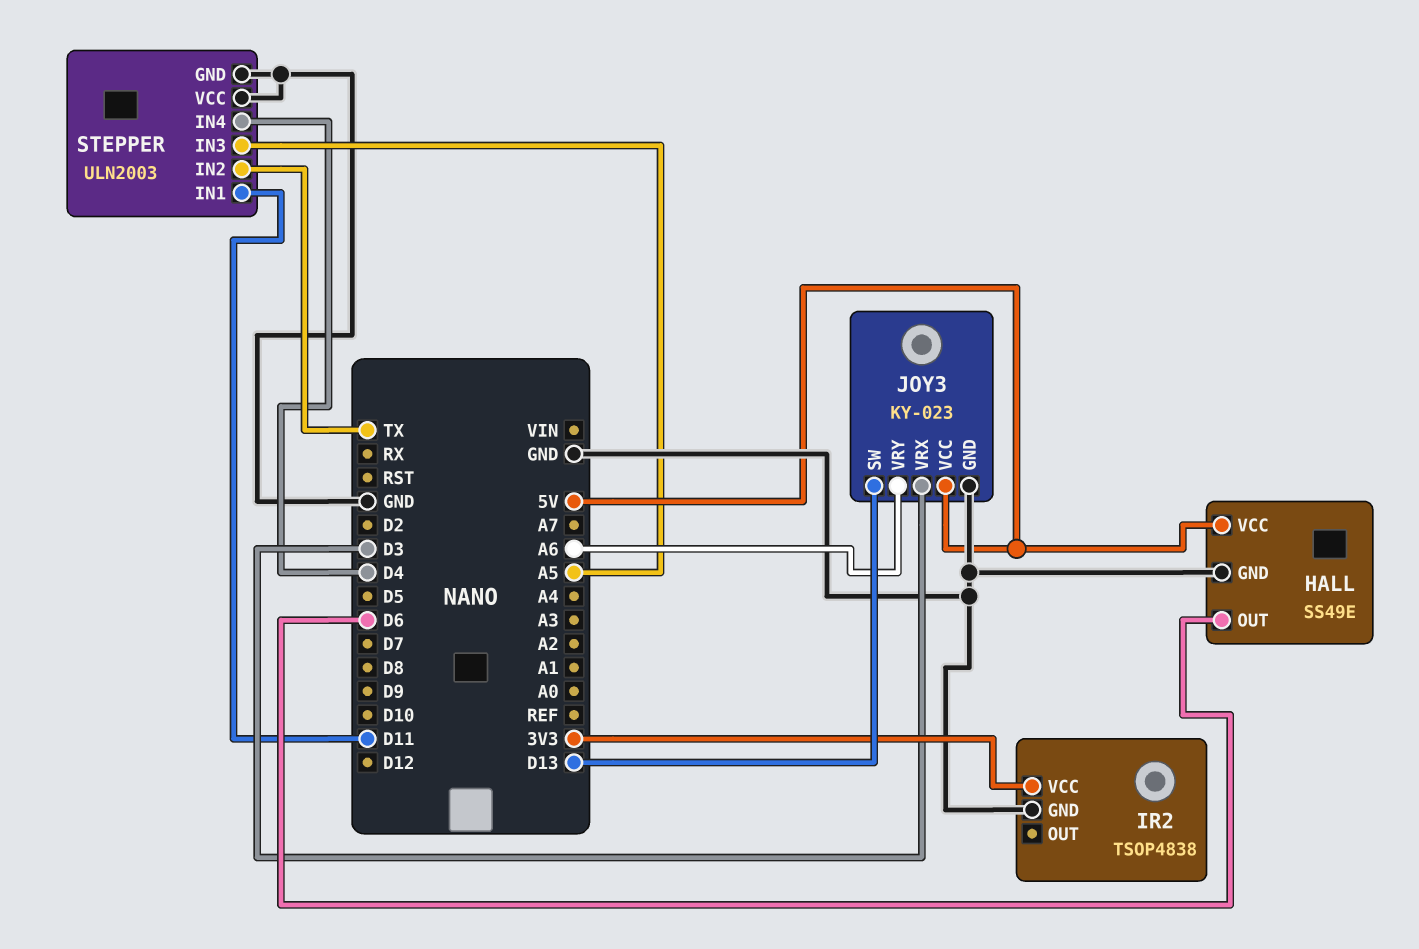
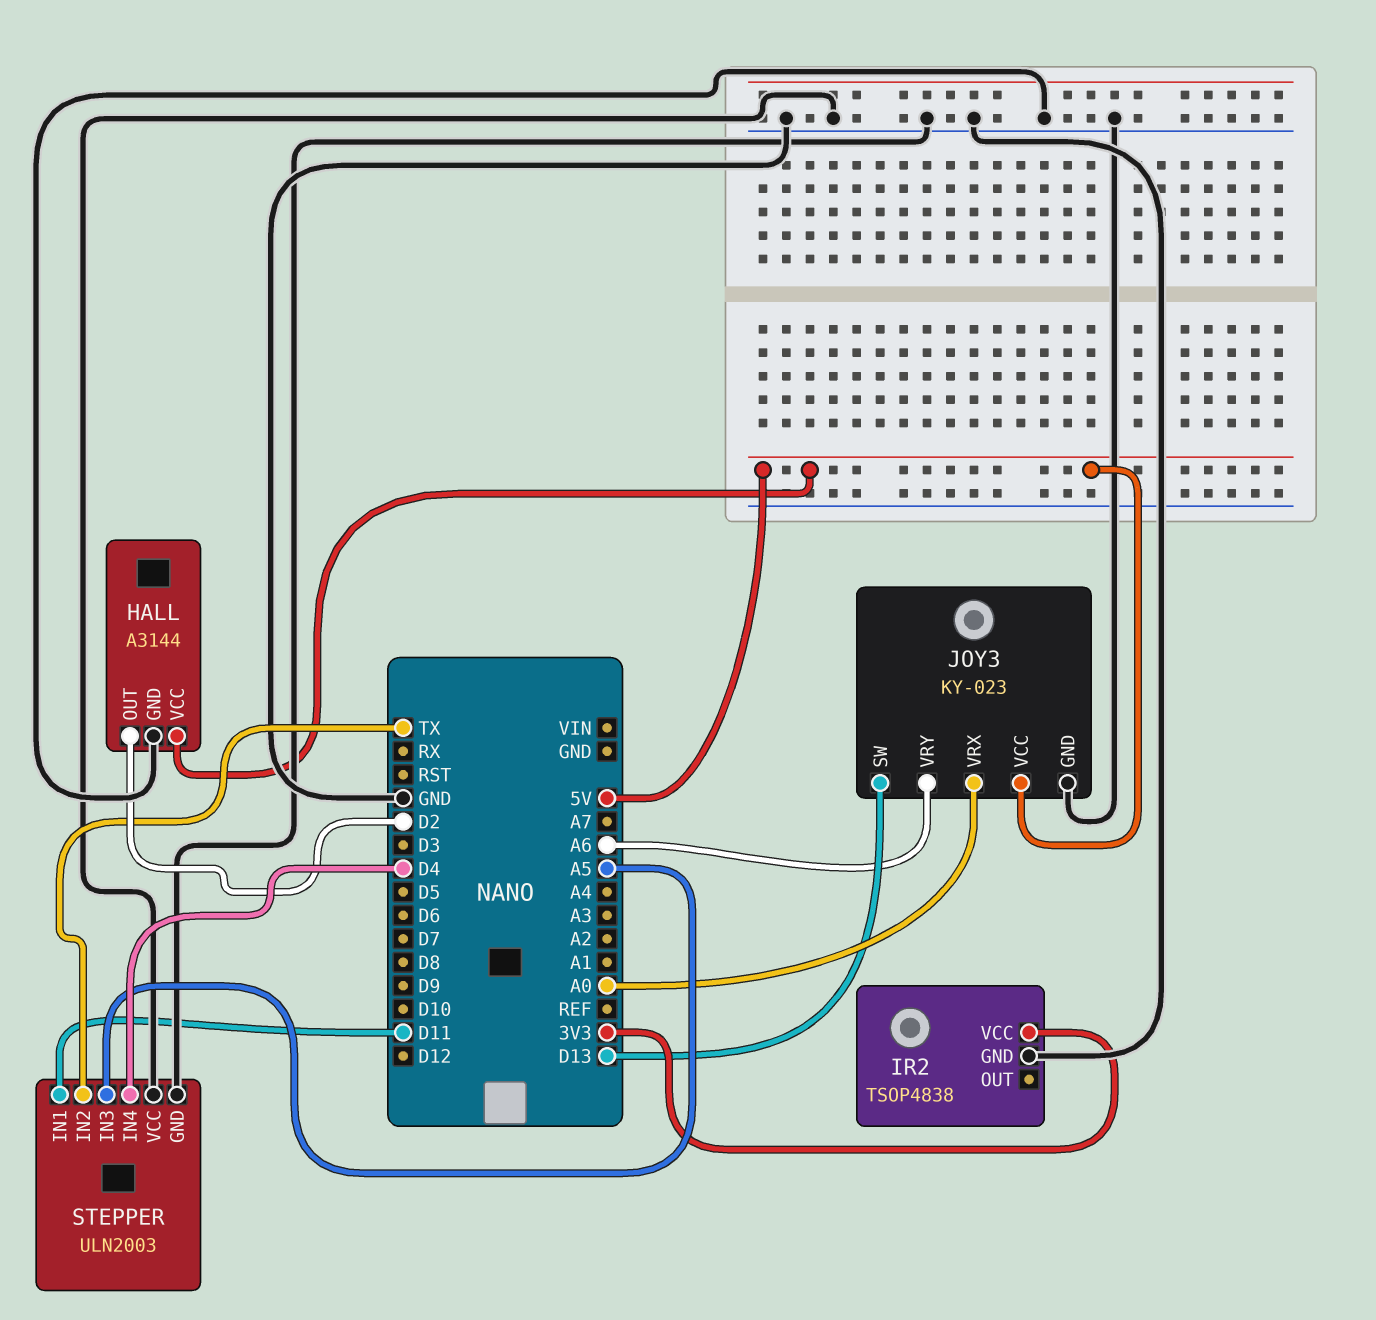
HALL: SS49E -> A3144
HALL pin OUT: D6 -> D2
JOY3 pin VRX: D3 -> A0

